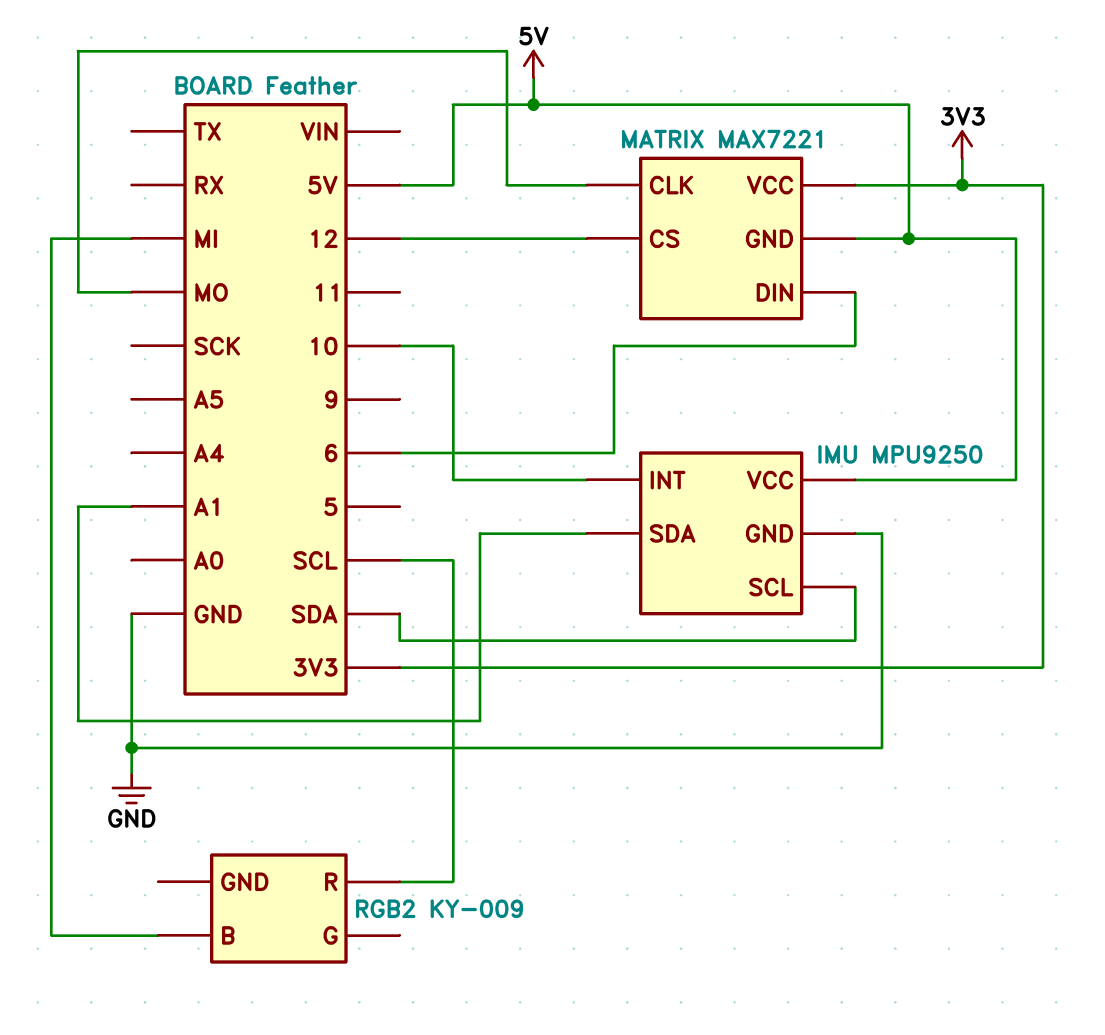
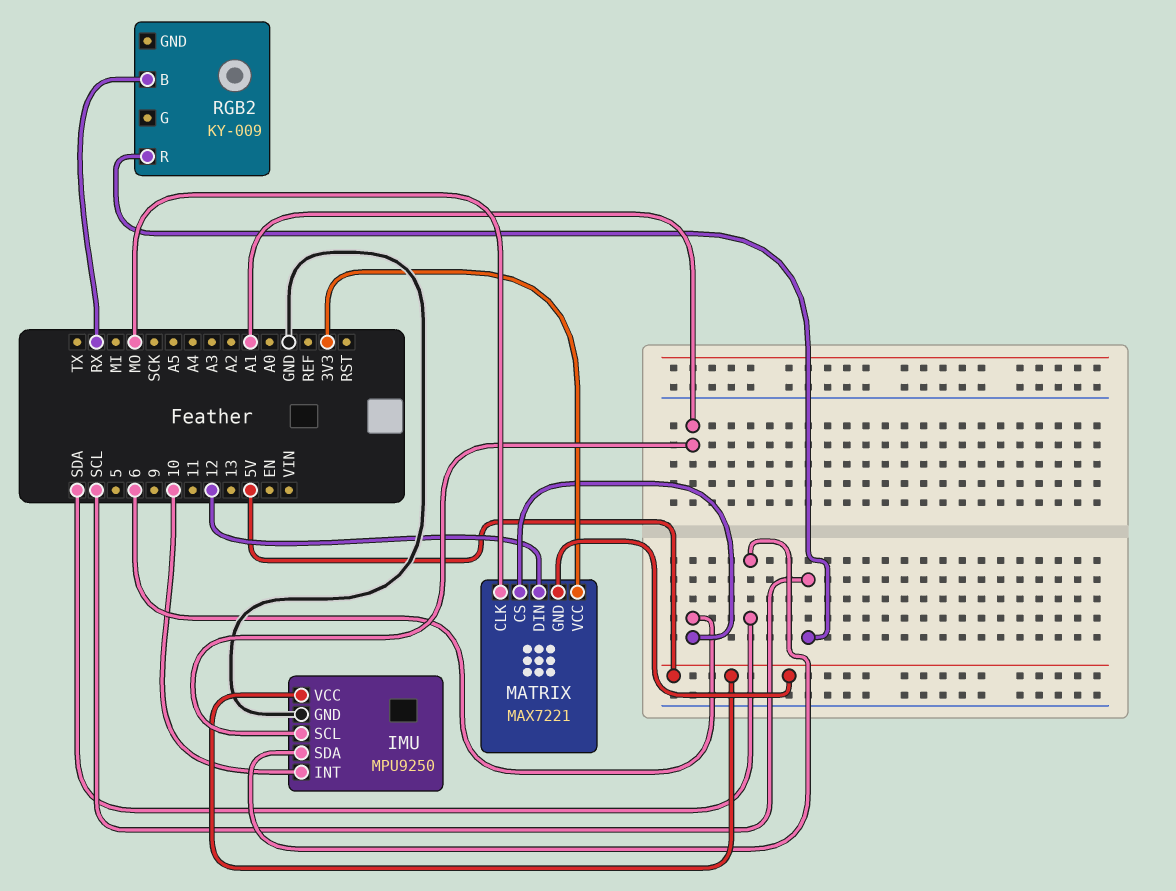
IMU pin SCL: SDA -> A1
IMU pin SDA: A1 -> SDA
MATRIX pin CS: 12 -> 6
MATRIX pin DIN: 6 -> 12
RGB2 pin B: MI -> RX

